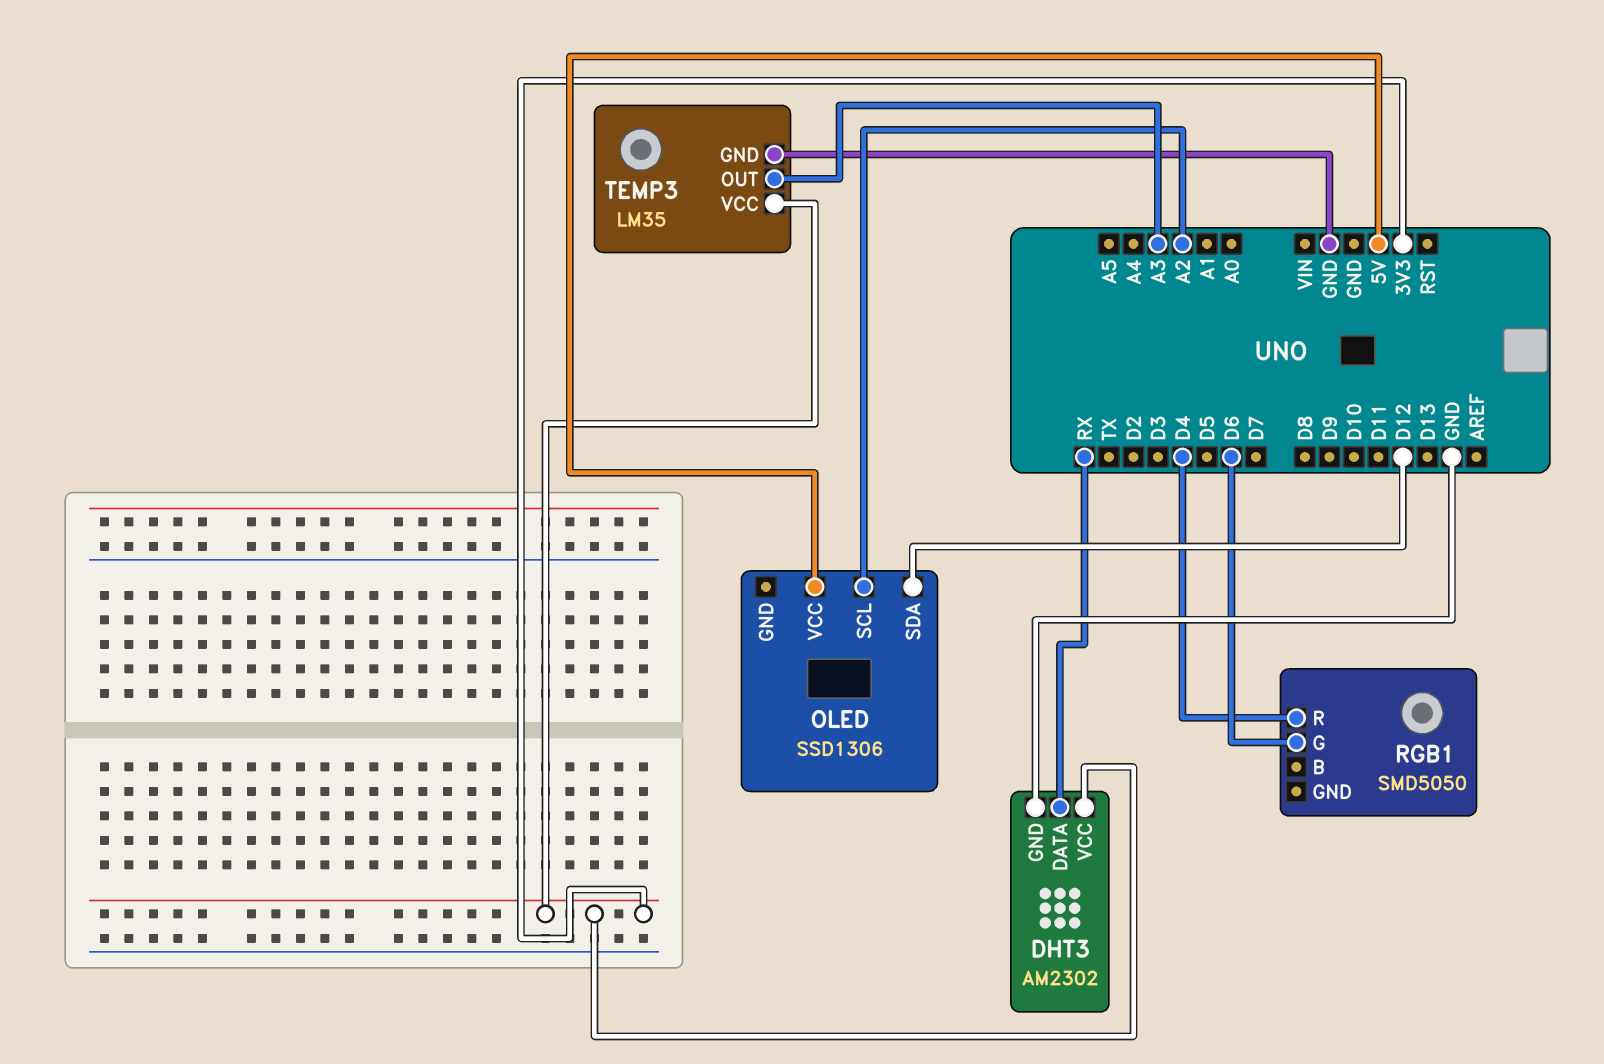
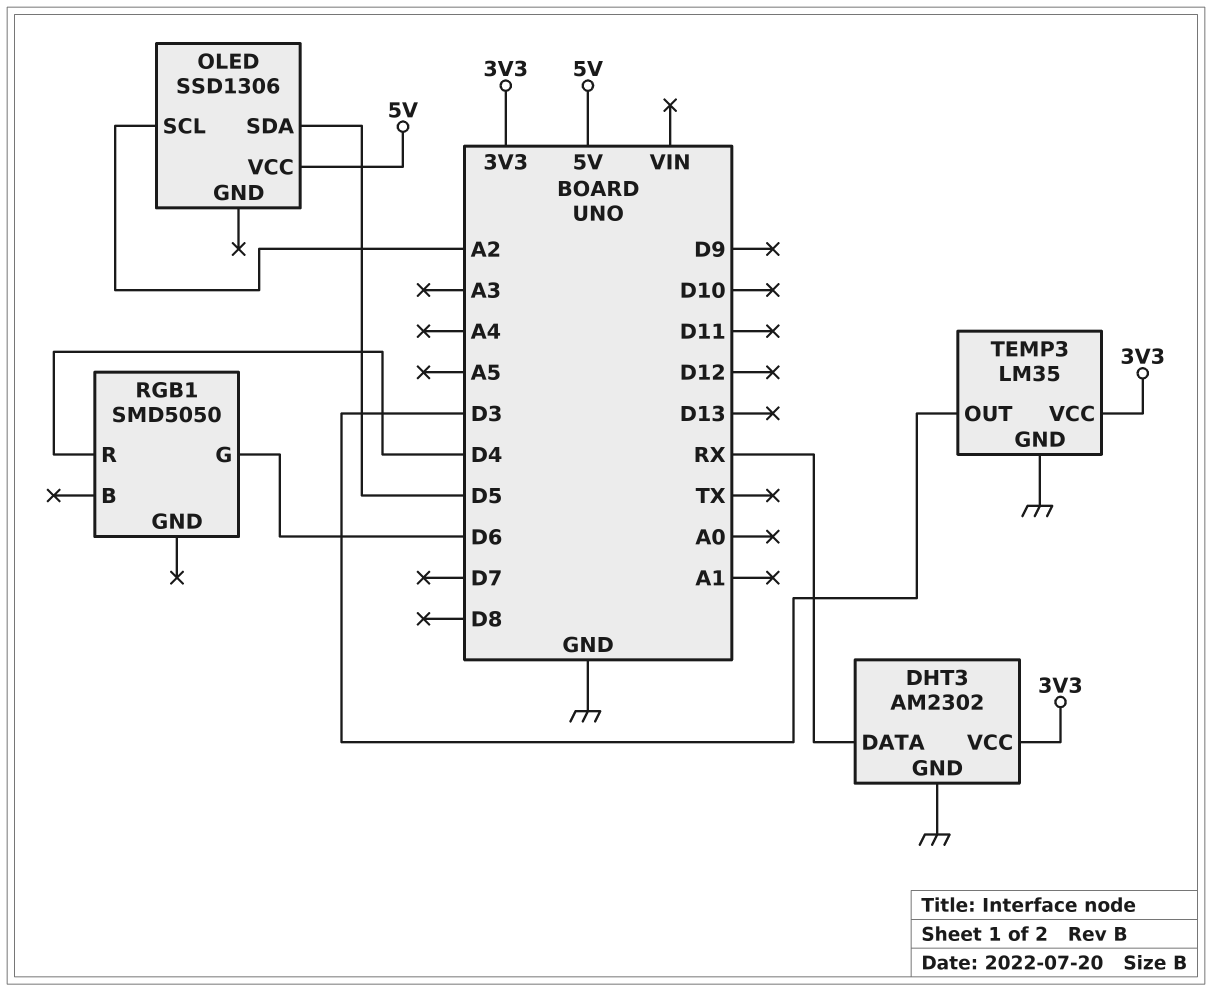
OLED pin SDA: D12 -> D5
TEMP3 pin OUT: A3 -> D3

